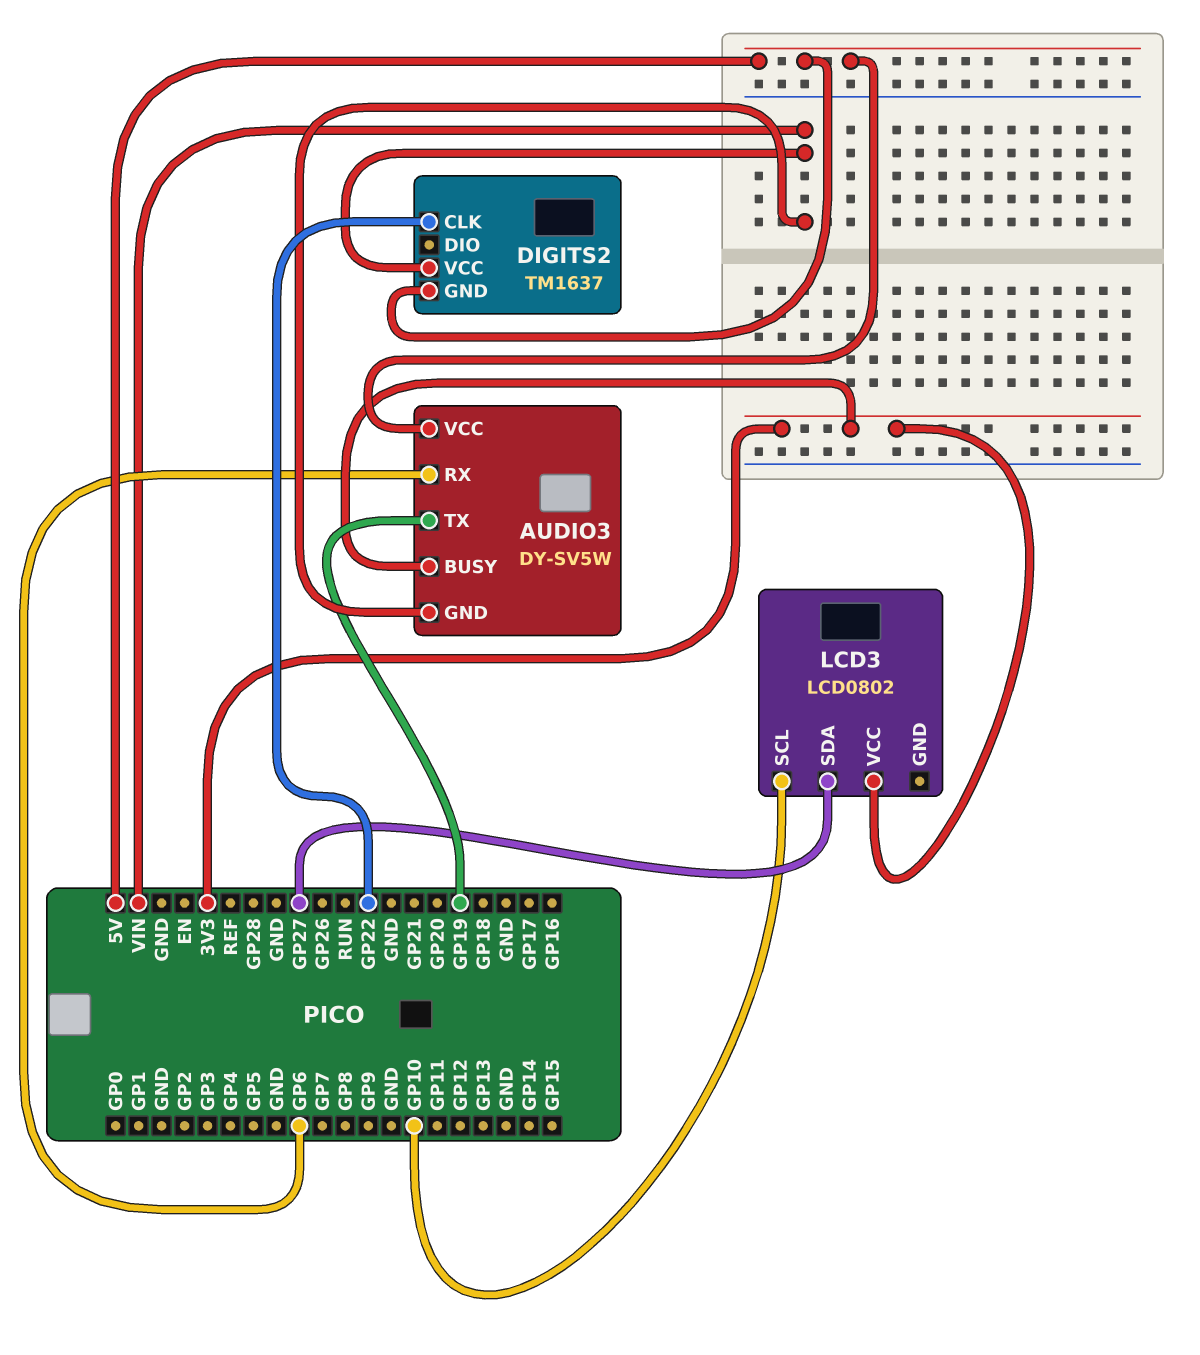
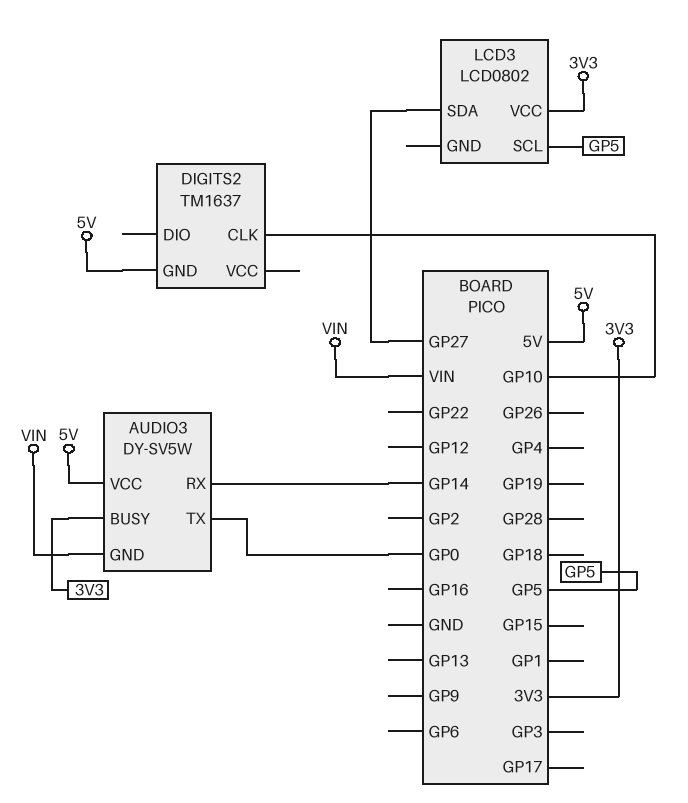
AUDIO3 pin RX: GP6 -> GP14
AUDIO3 pin TX: GP19 -> GP0
DIGITS2 pin CLK: GP22 -> GP10
DIGITS2 pin VCC: VIN -> none
LCD3 pin SCL: GP10 -> GP5

